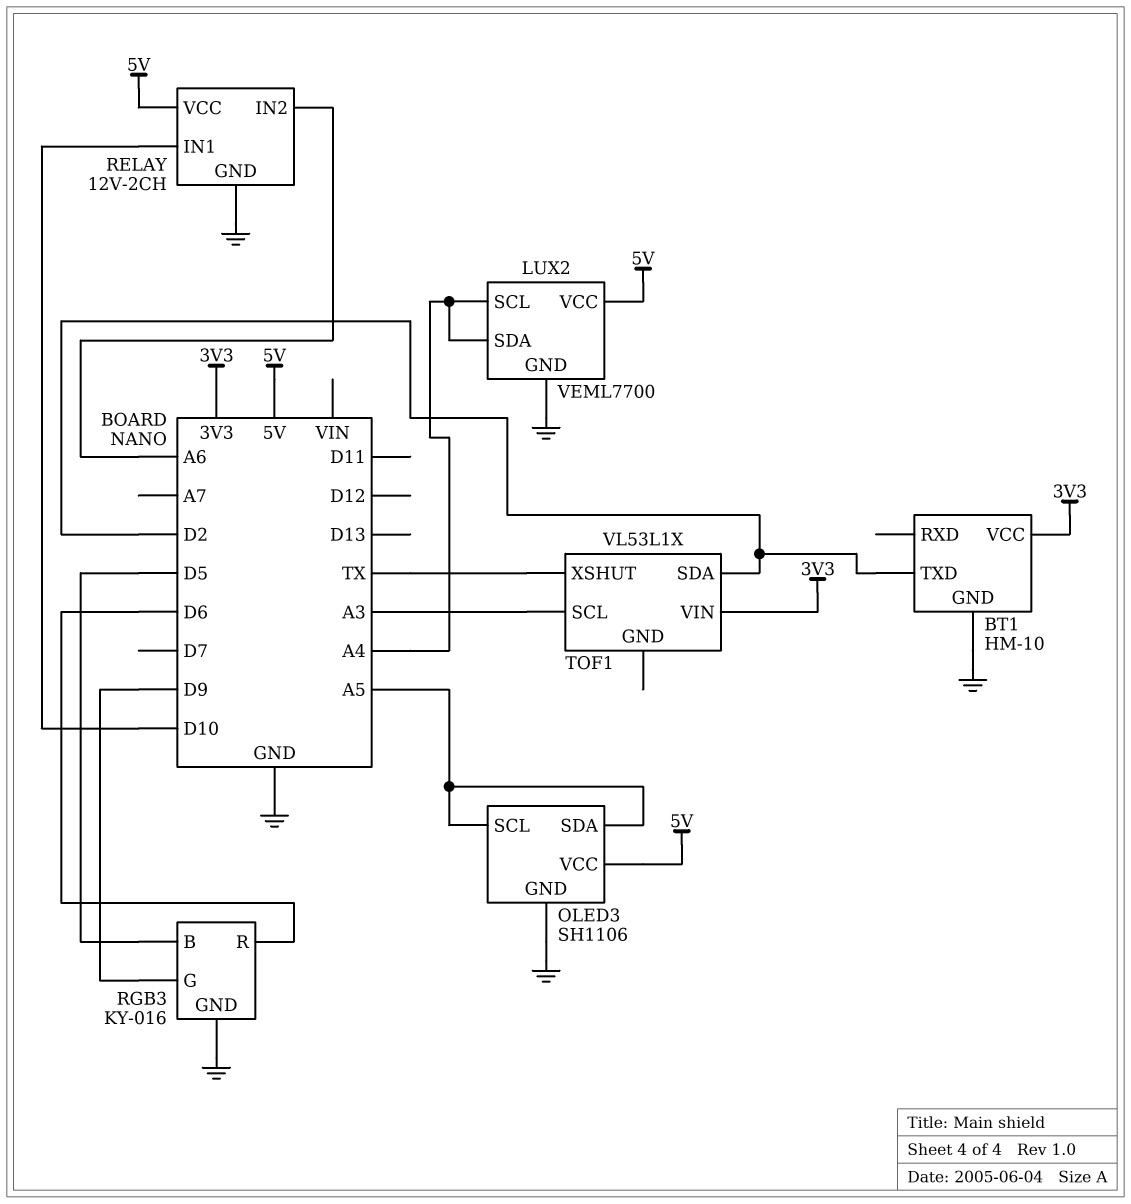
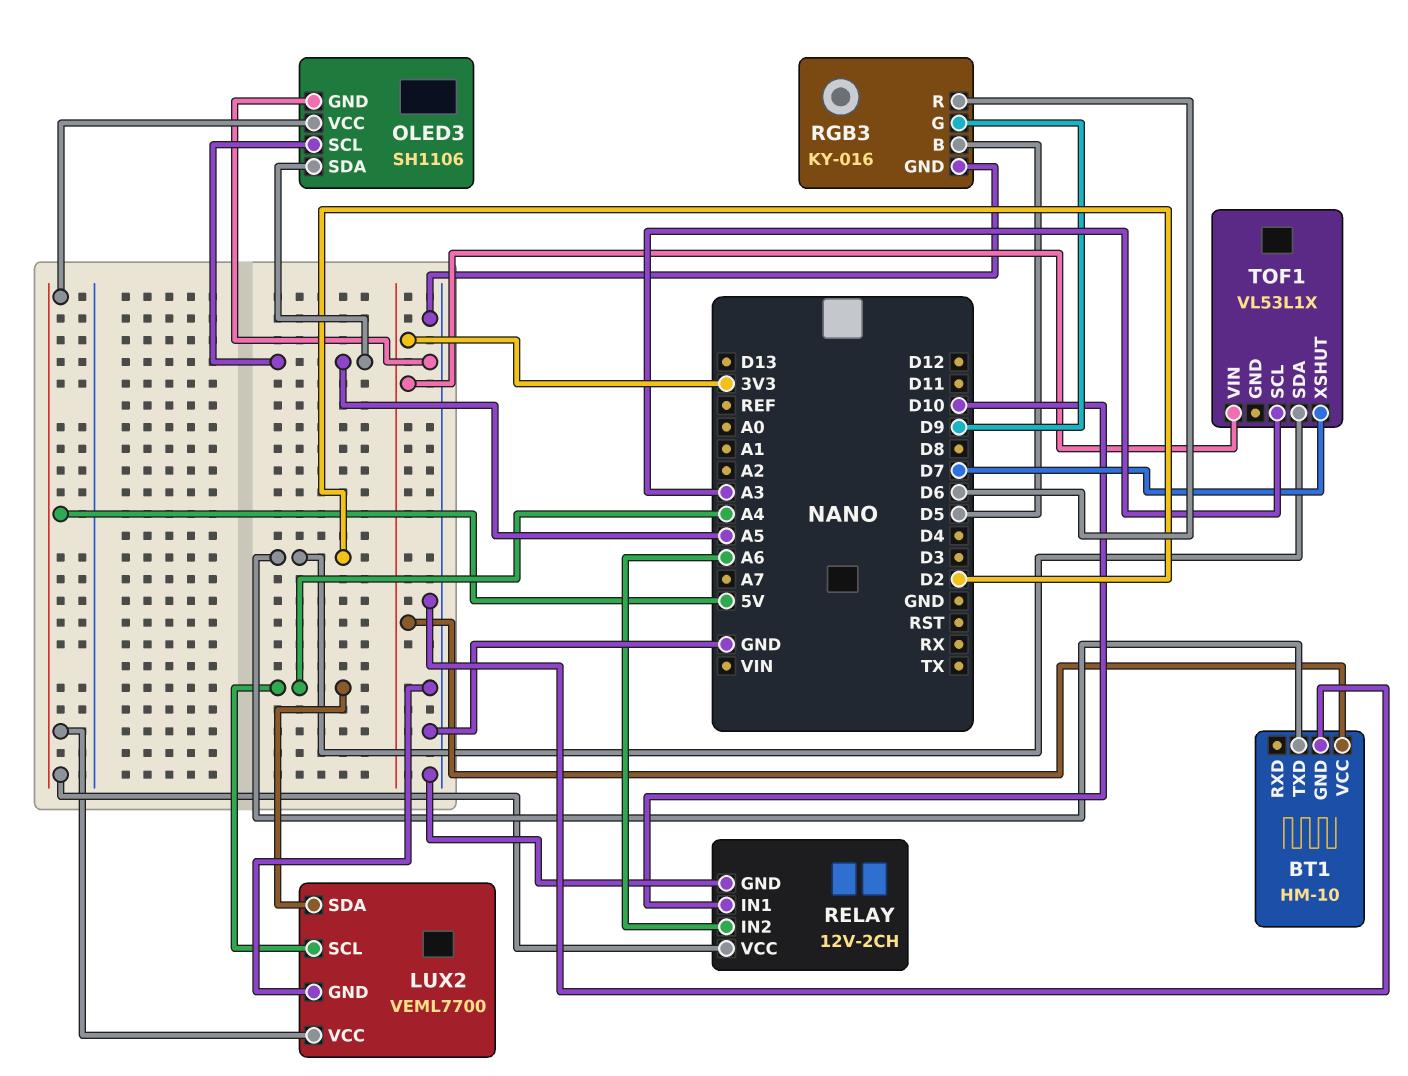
TOF1 pin XSHUT: TX -> D7

